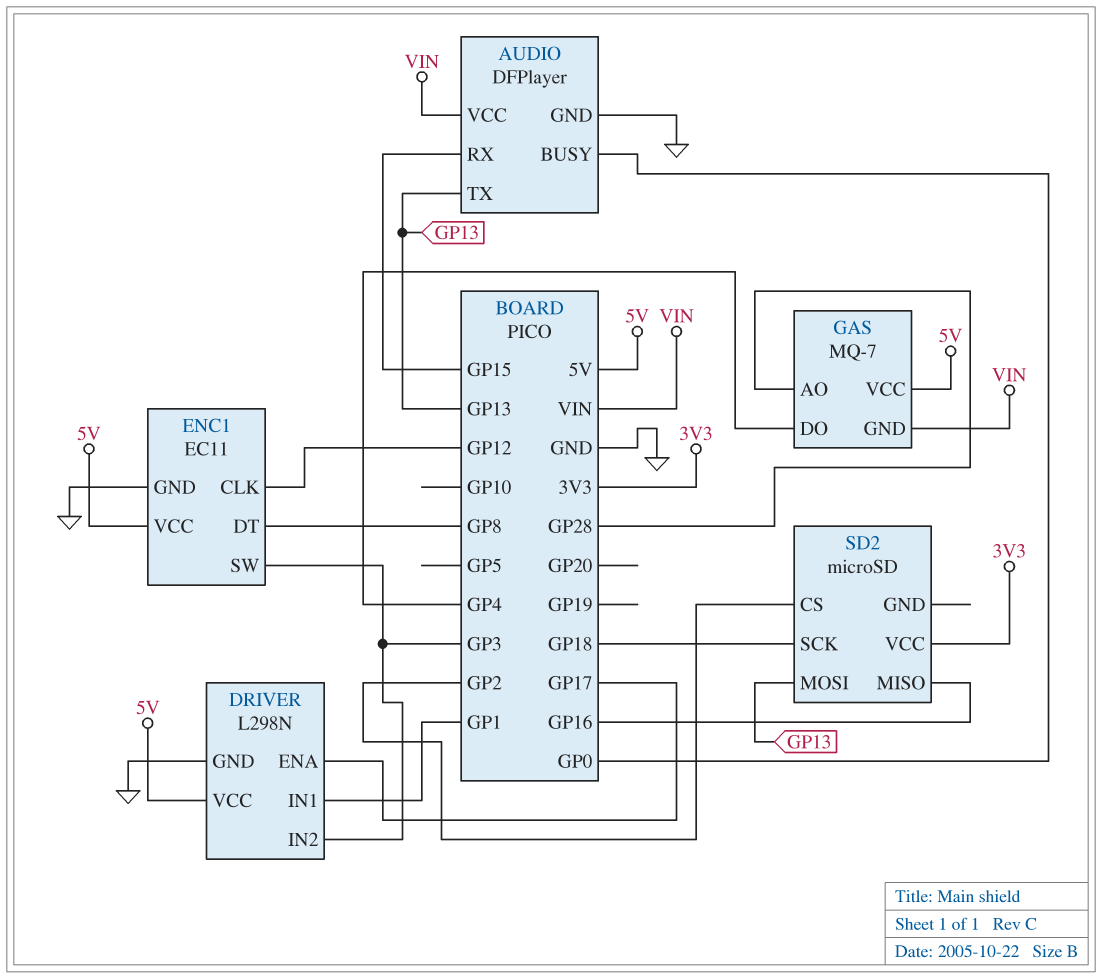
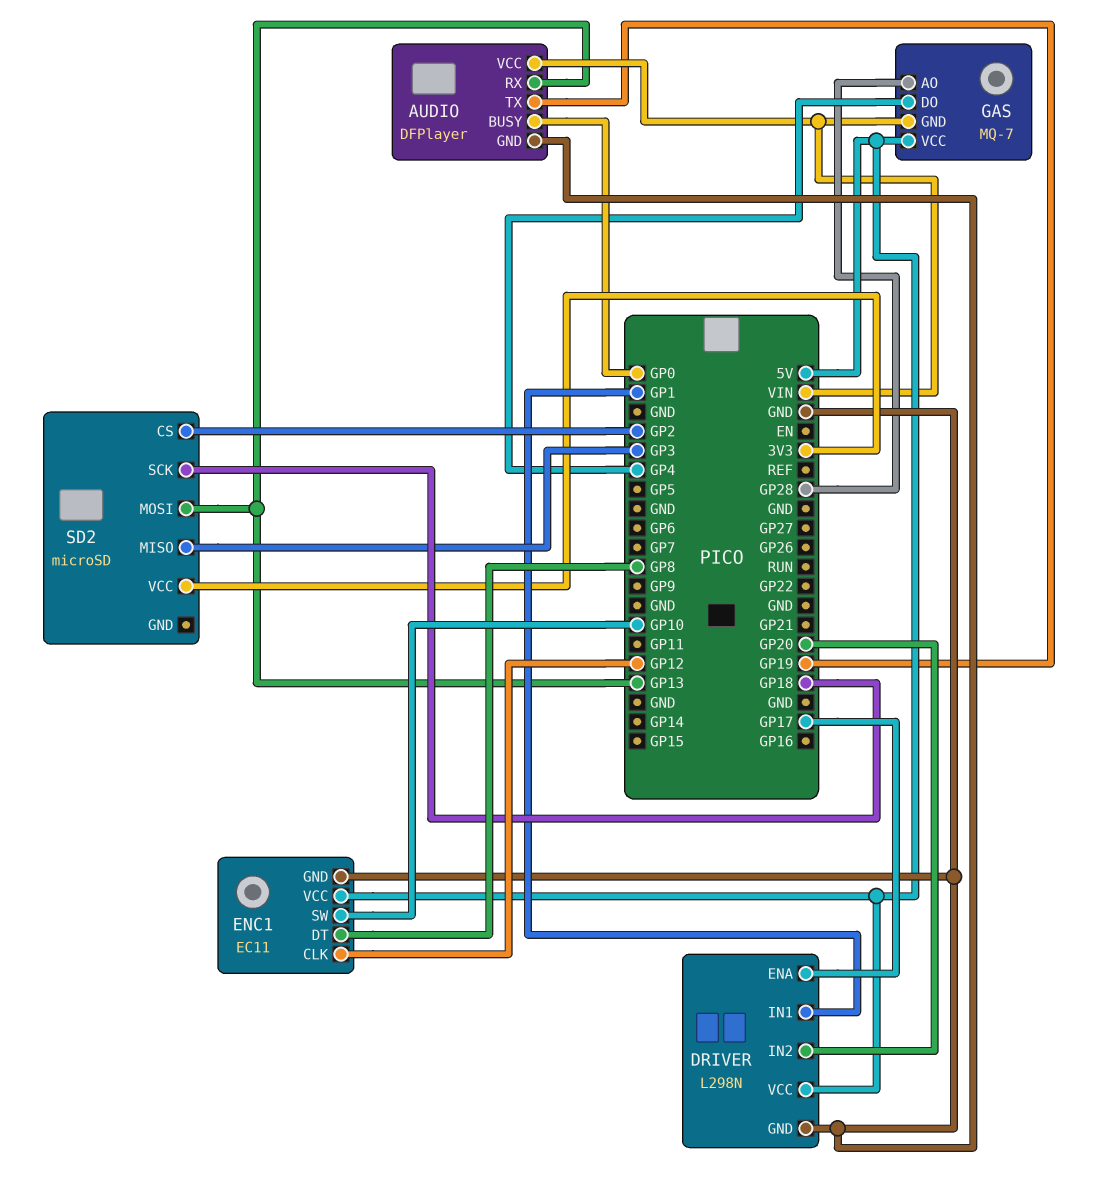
AUDIO pin RX: GP15 -> GP13
AUDIO pin TX: GP13 -> GP19
DRIVER pin IN2: GP3 -> GP20
ENC1 pin SW: GP3 -> GP10
SD2 pin MISO: GP16 -> GP3

